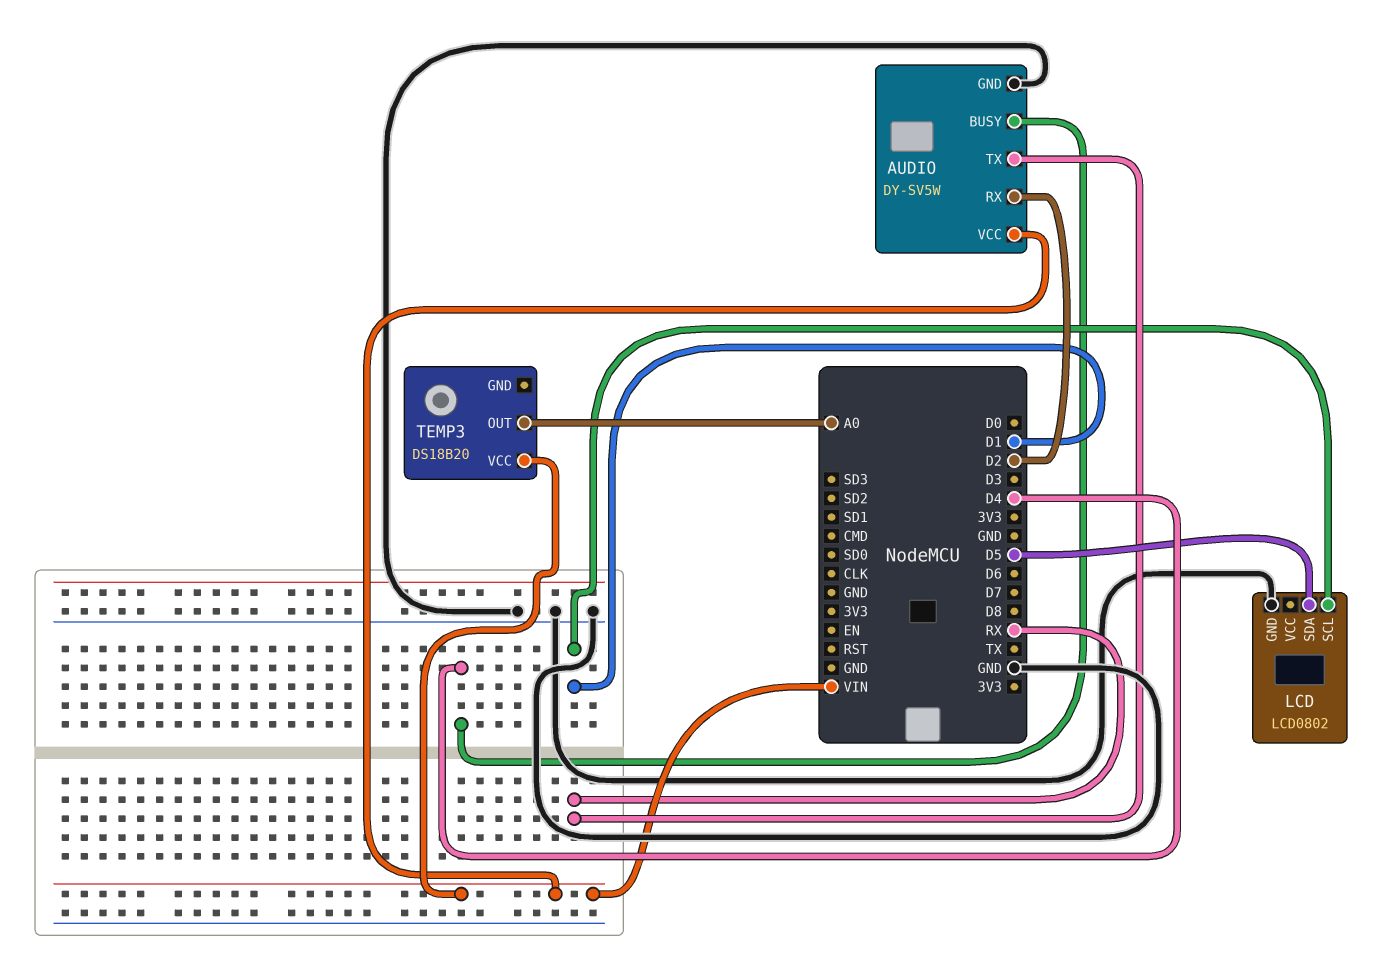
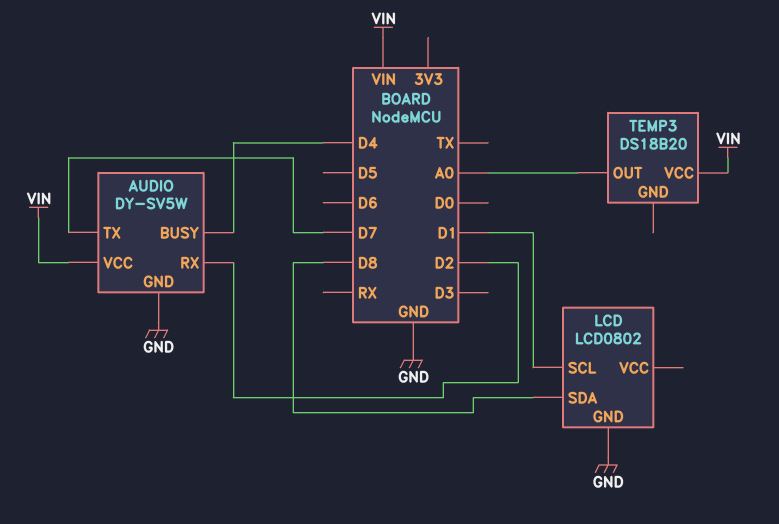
AUDIO pin TX: RX -> D7
LCD pin SDA: D5 -> D8

